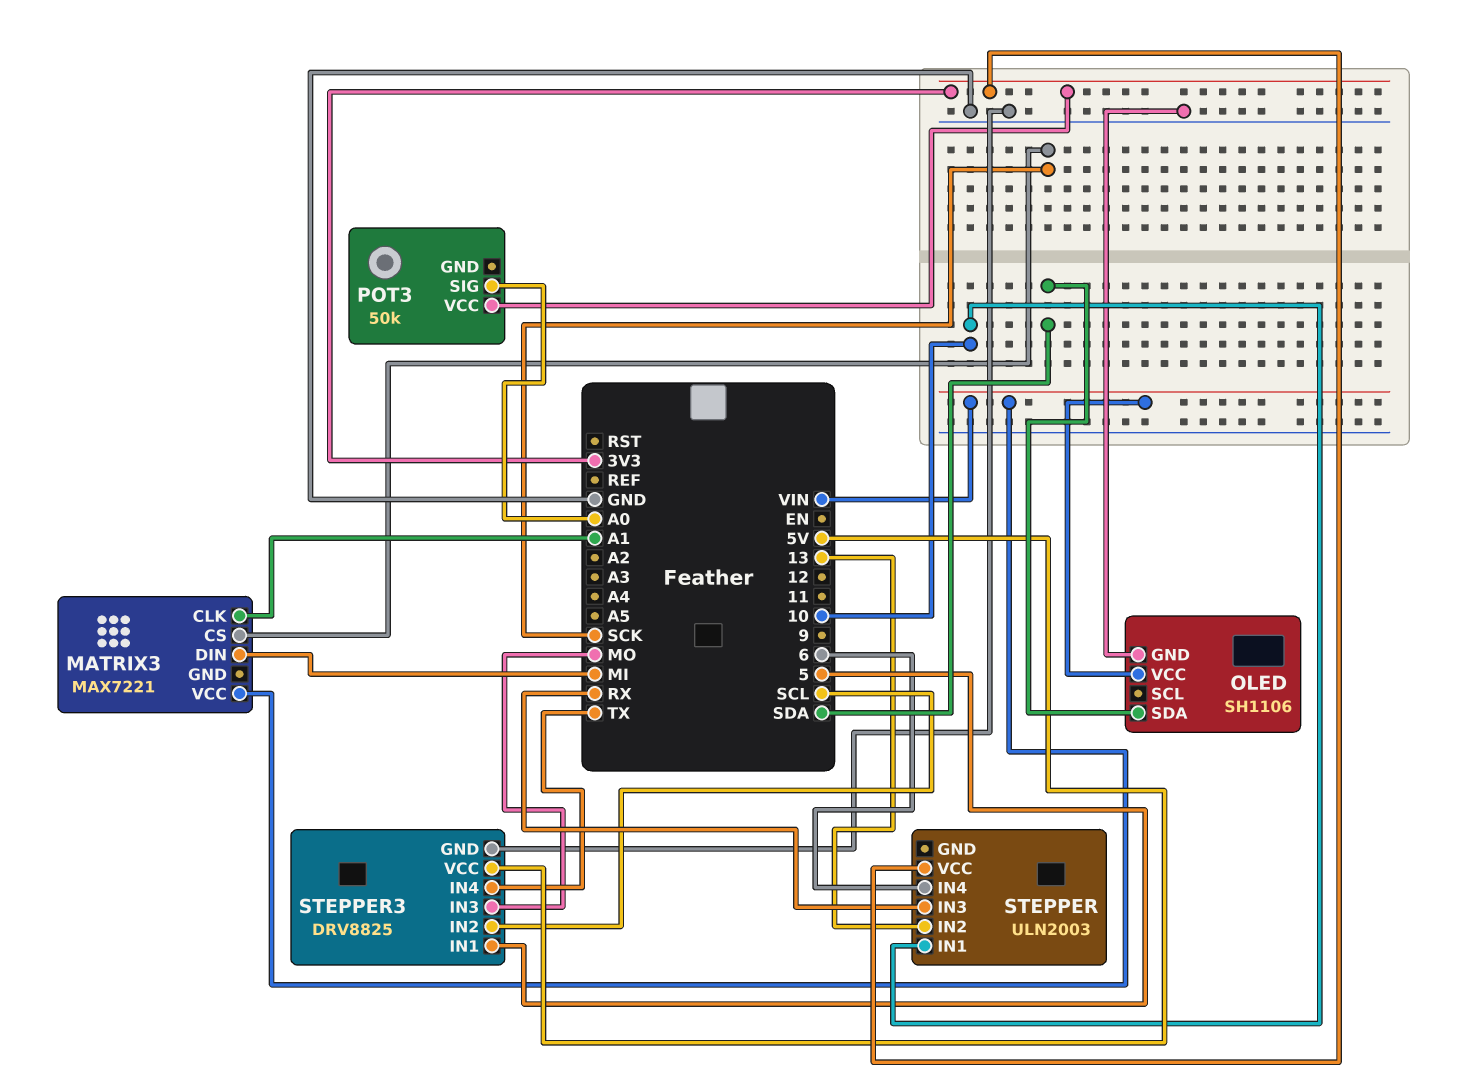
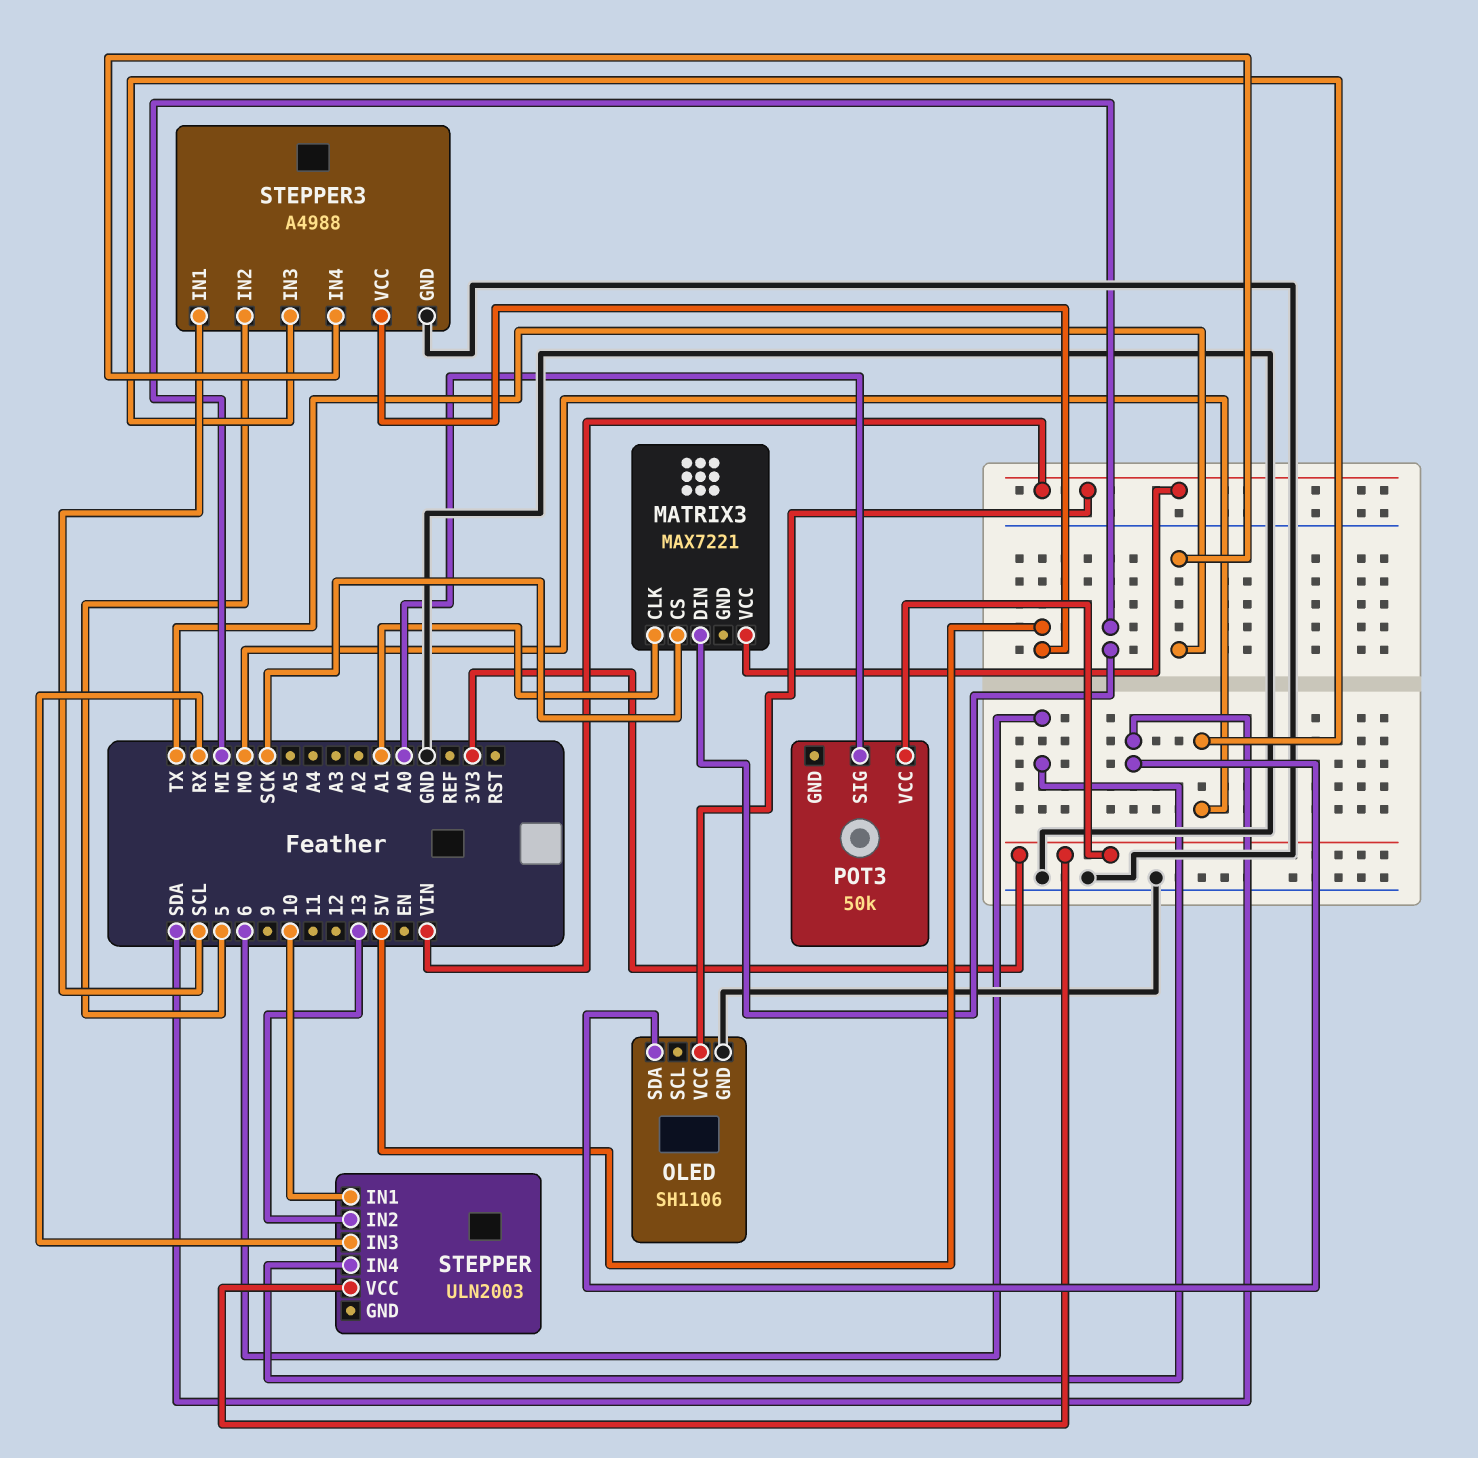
STEPPER3: DRV8825 -> A4988
STEPPER3 pin IN1: 5 -> SCL
STEPPER3 pin IN2: SCL -> 5

